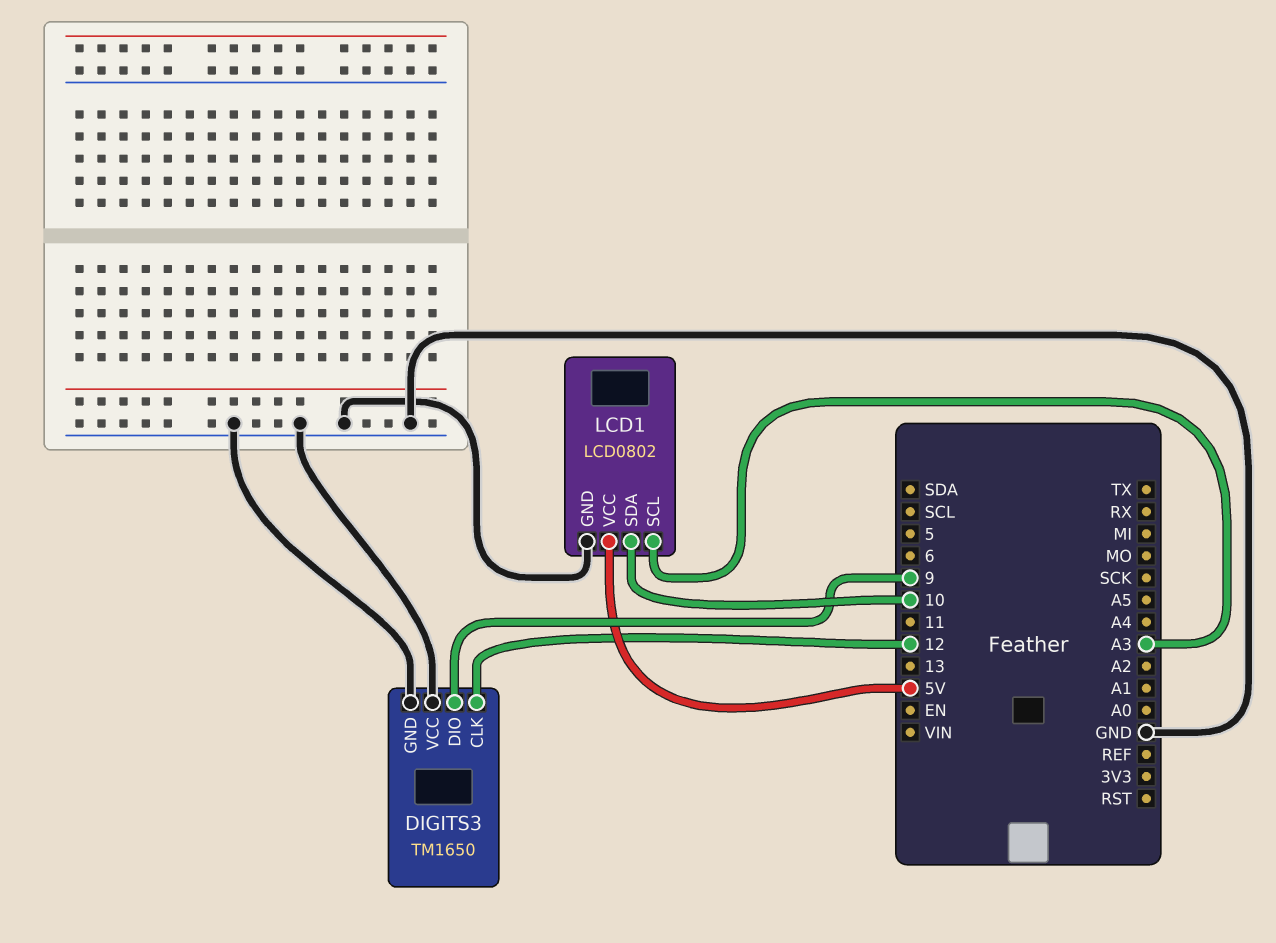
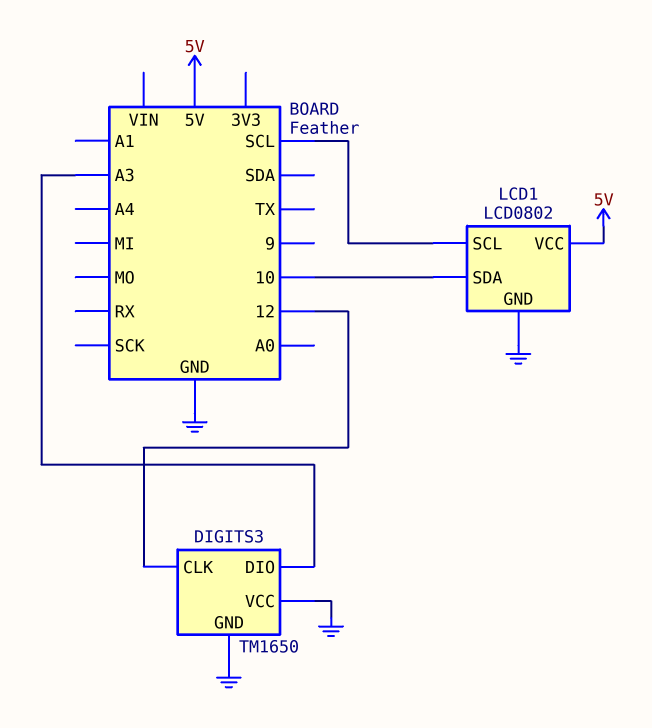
DIGITS3 pin DIO: 9 -> A3
LCD1 pin SCL: A3 -> SCL

